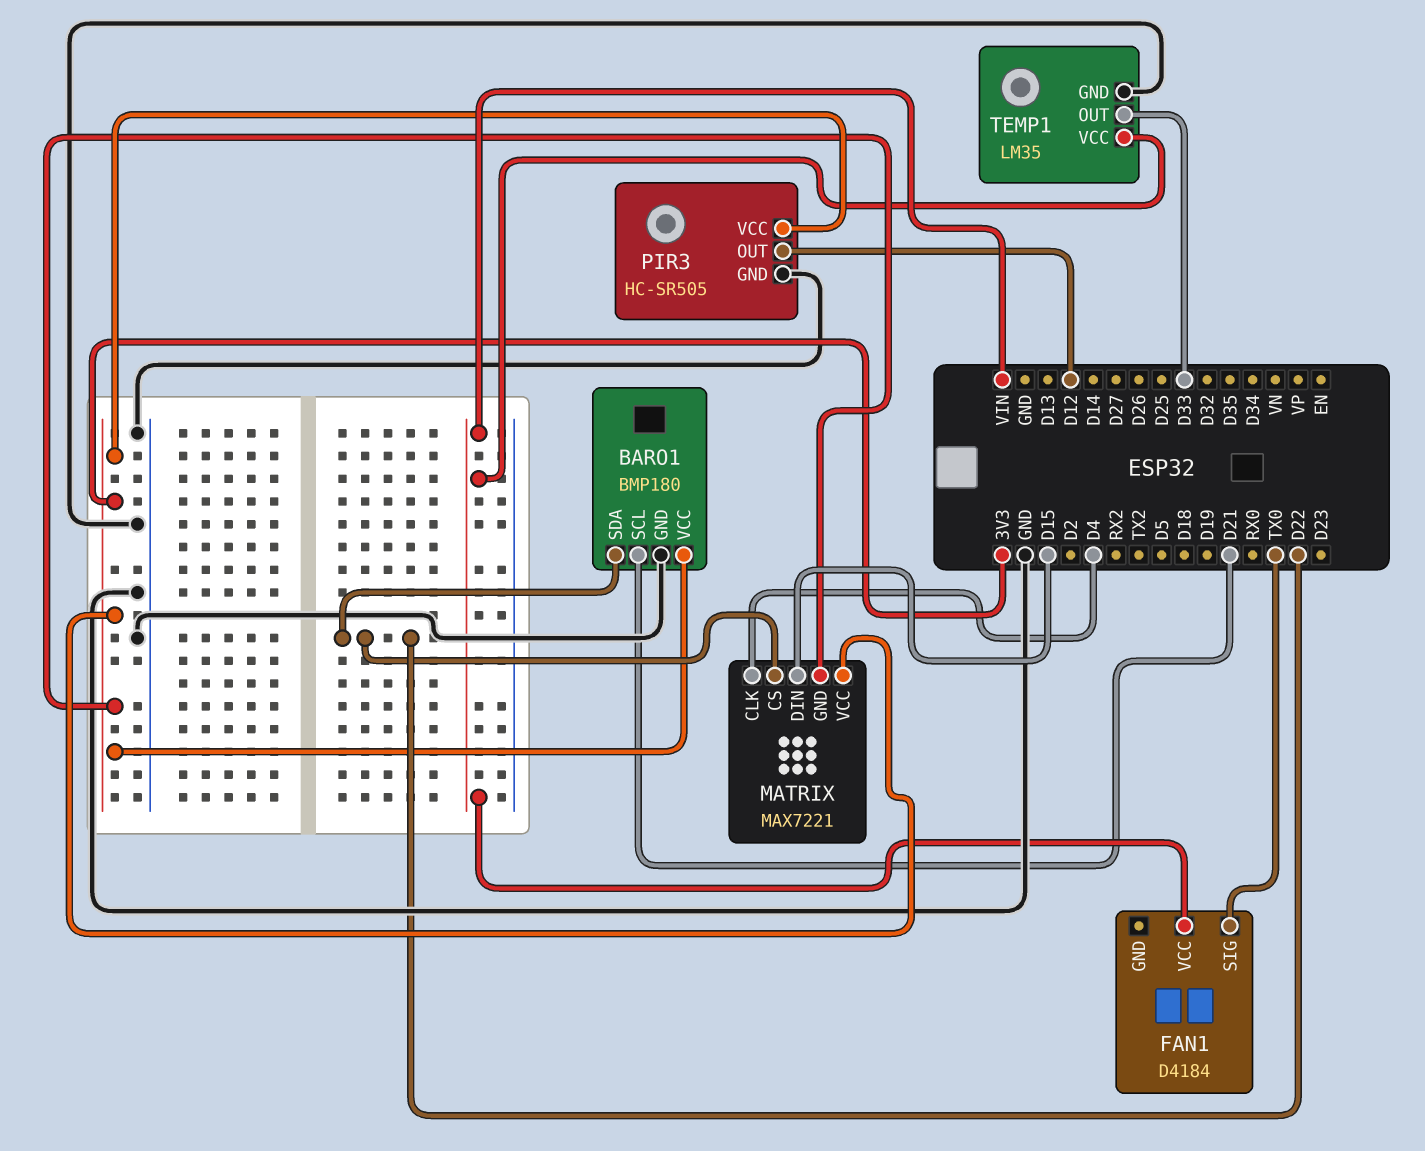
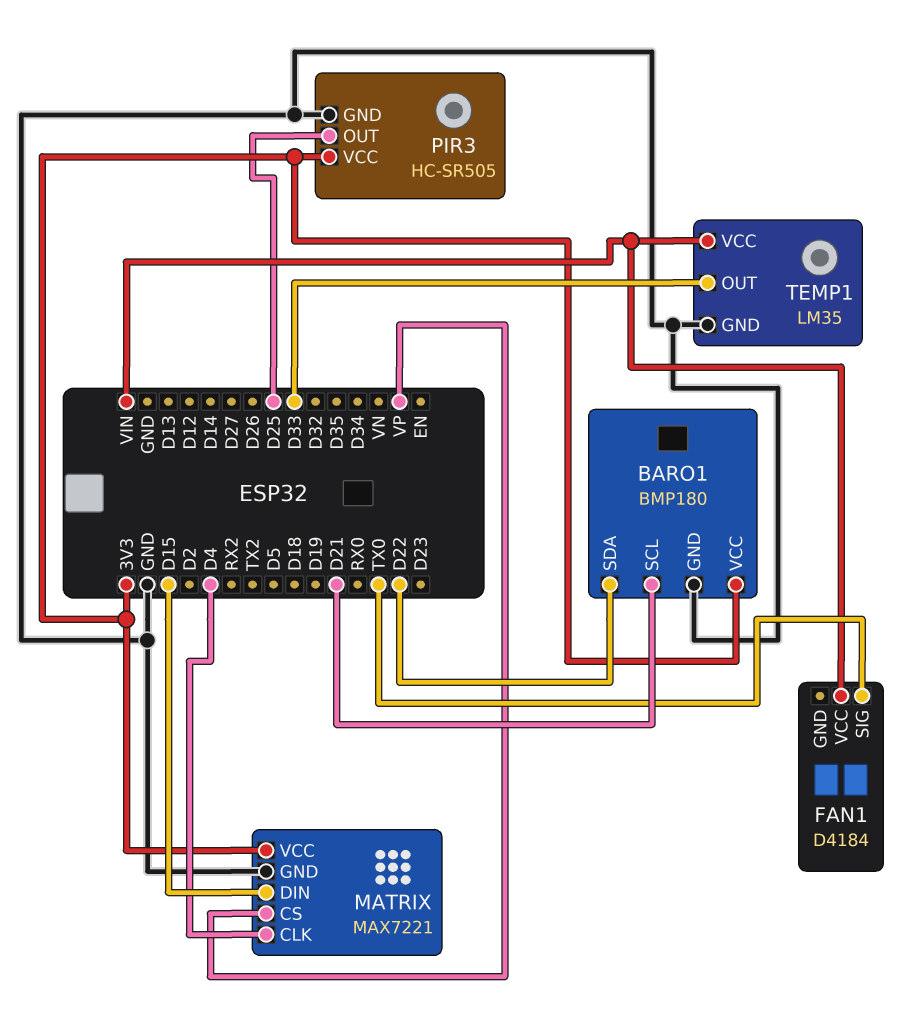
MATRIX pin CS: D22 -> VP
MATRIX pin GND: 3V3 -> GND
PIR3 pin OUT: D12 -> D25

